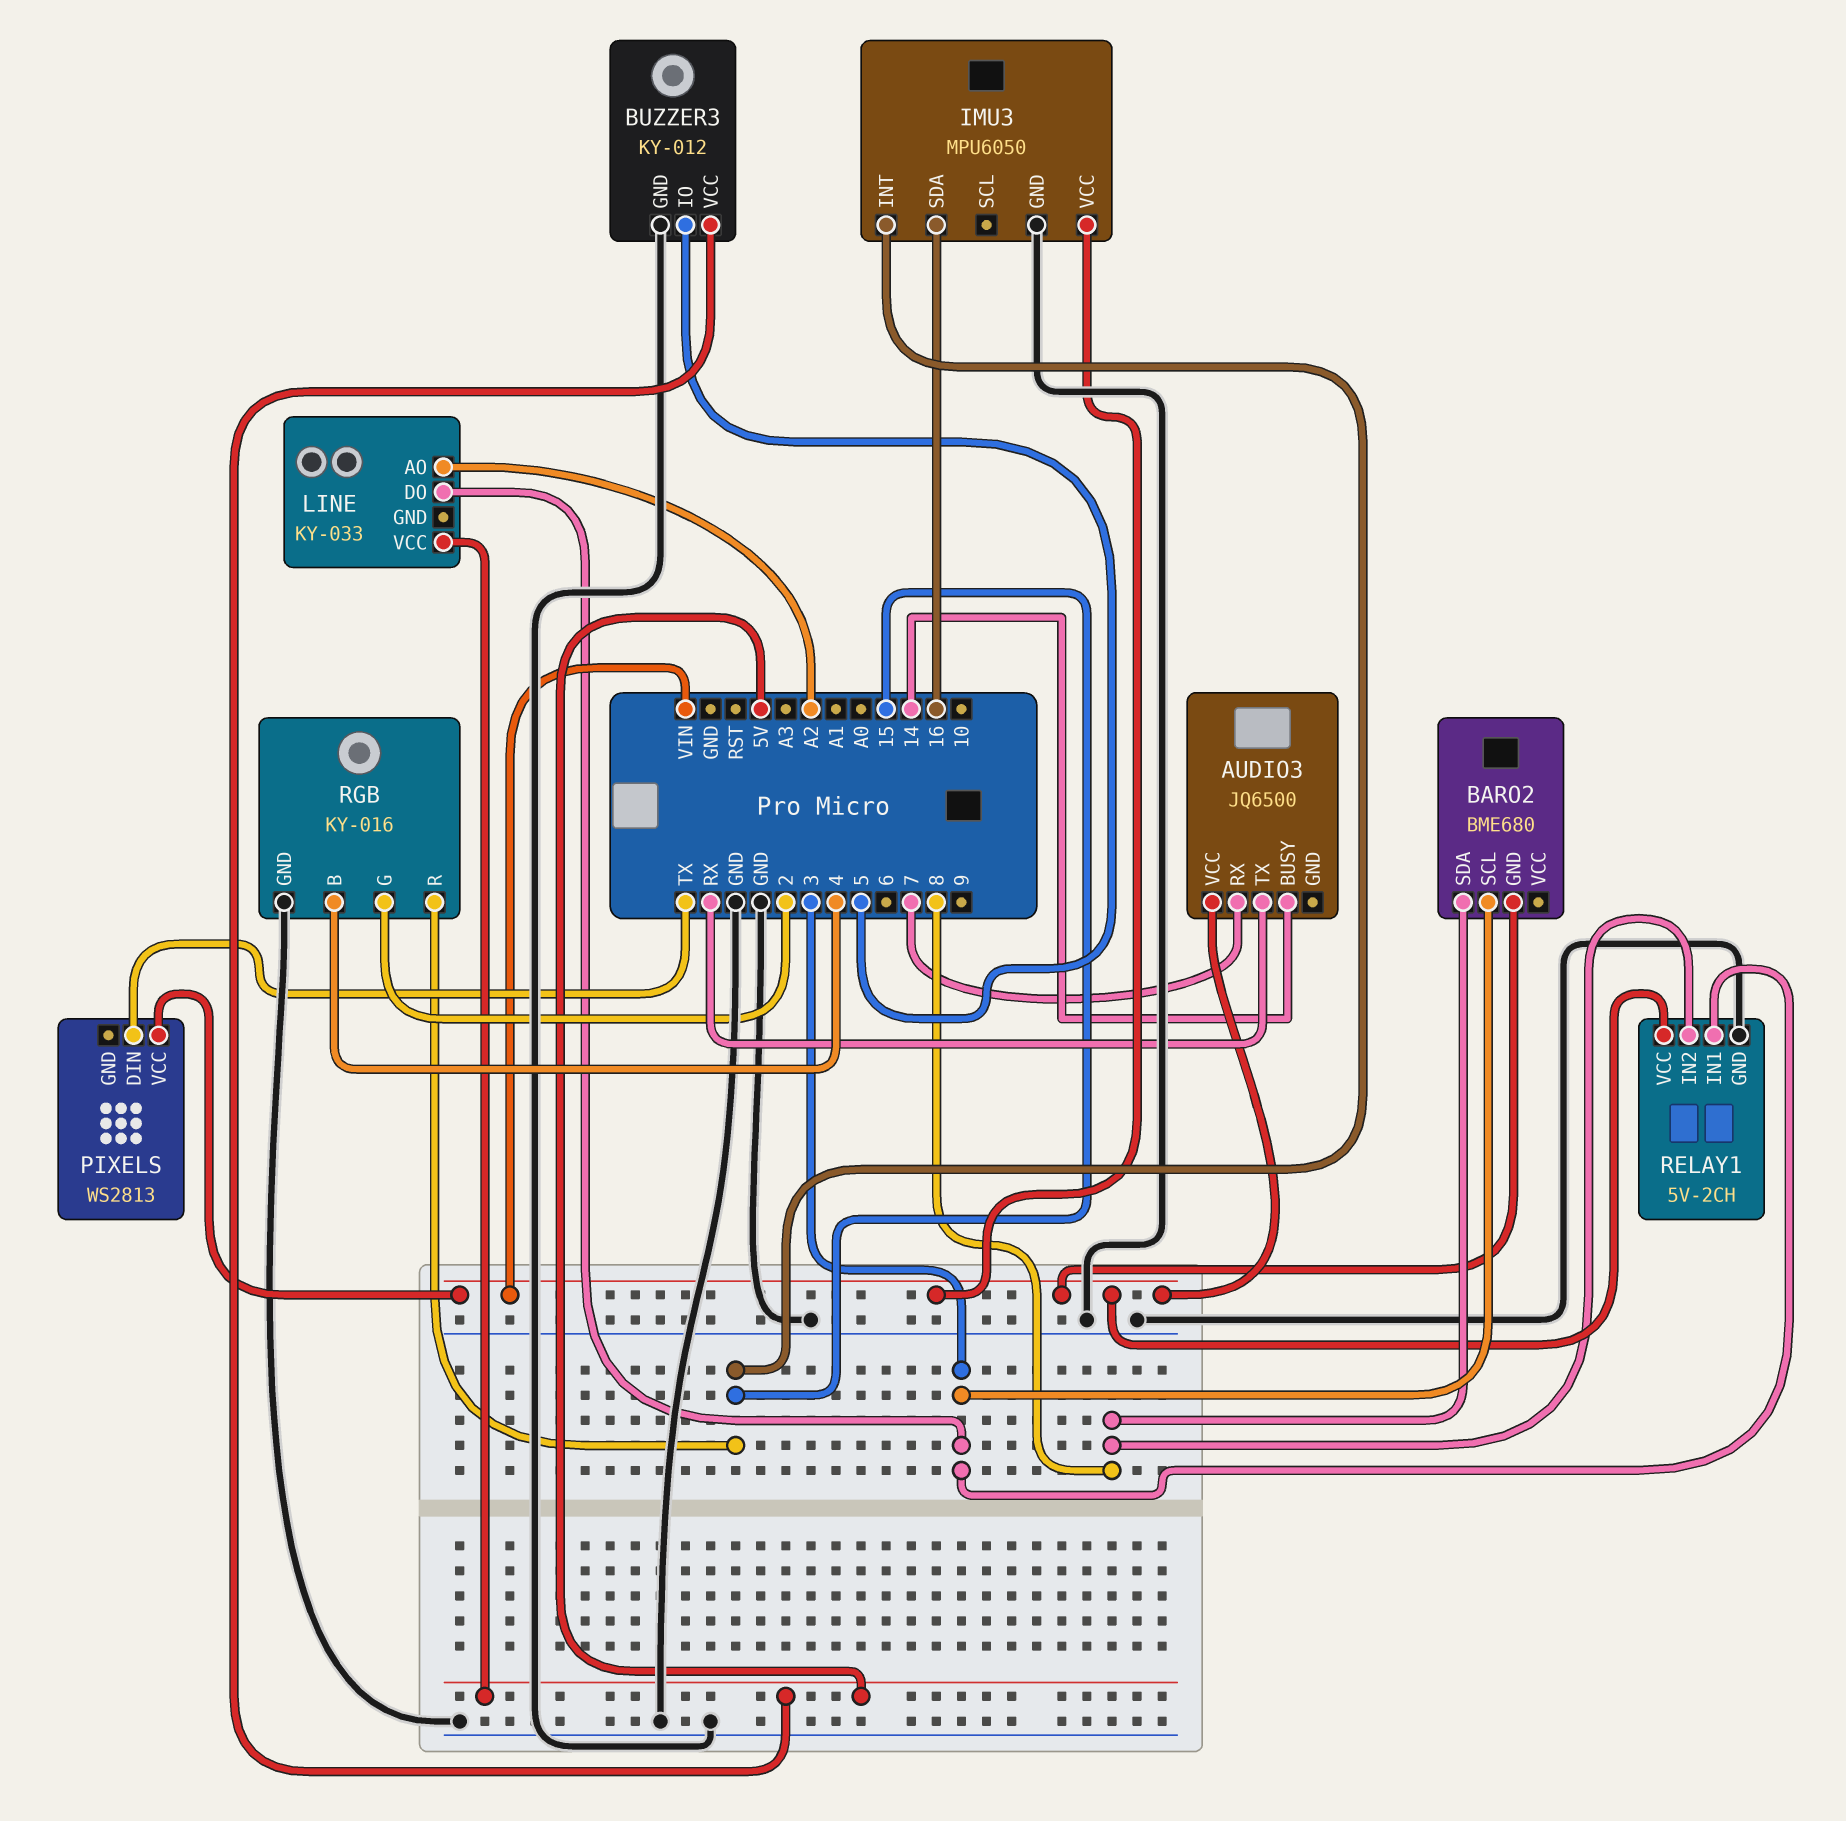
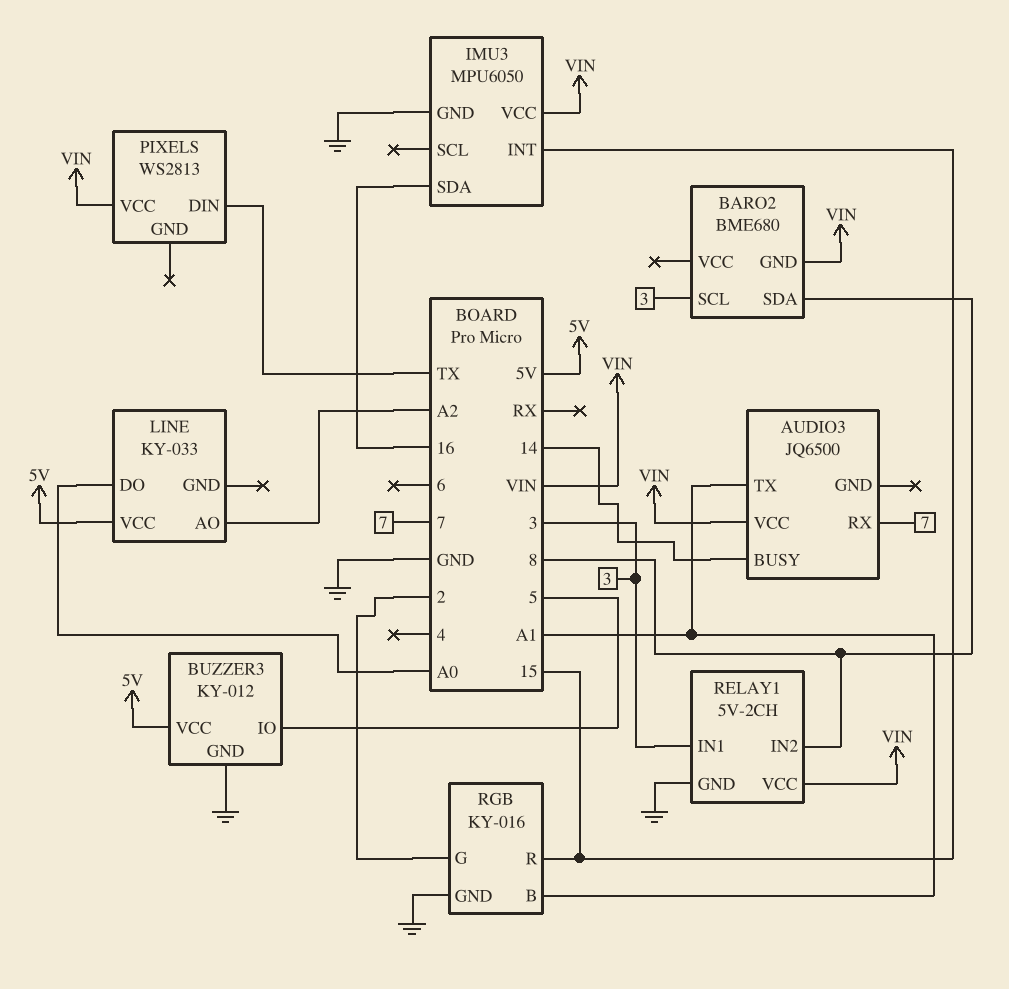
AUDIO3 pin TX: RX -> A1
LINE pin DO: 3 -> A0
RGB pin B: 4 -> A1

